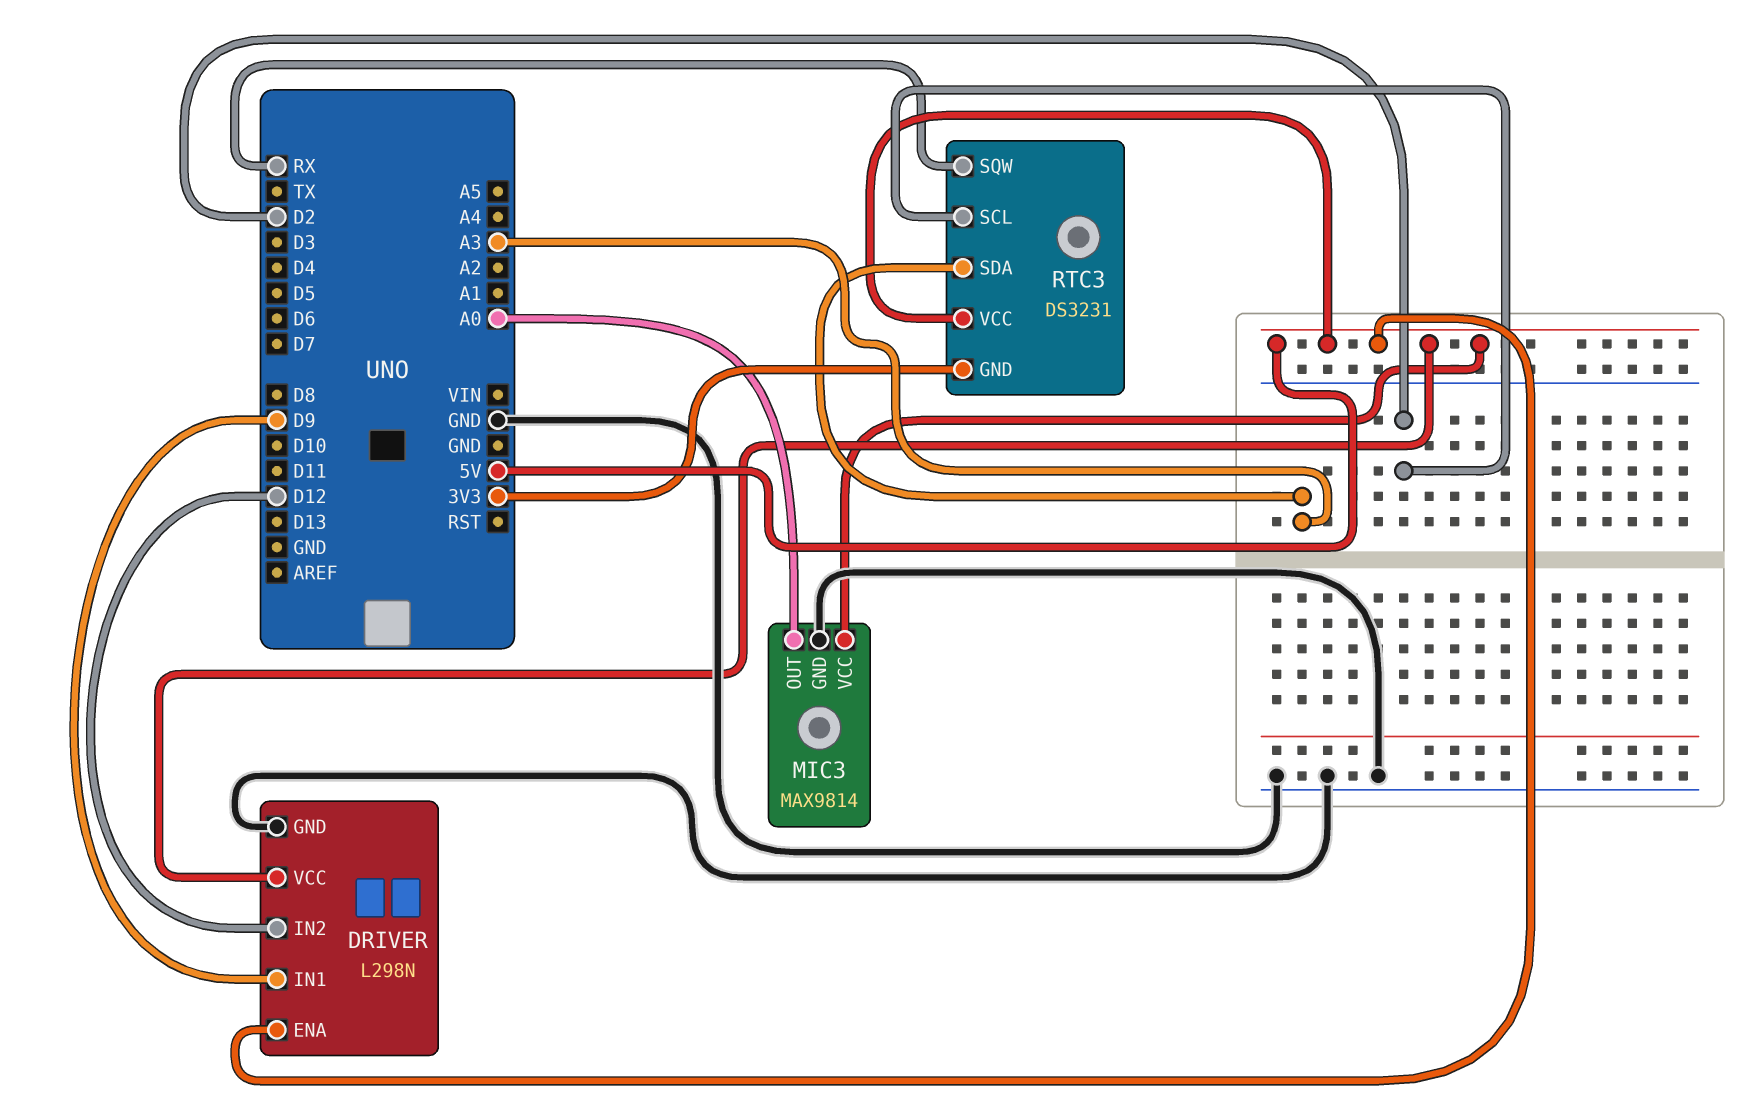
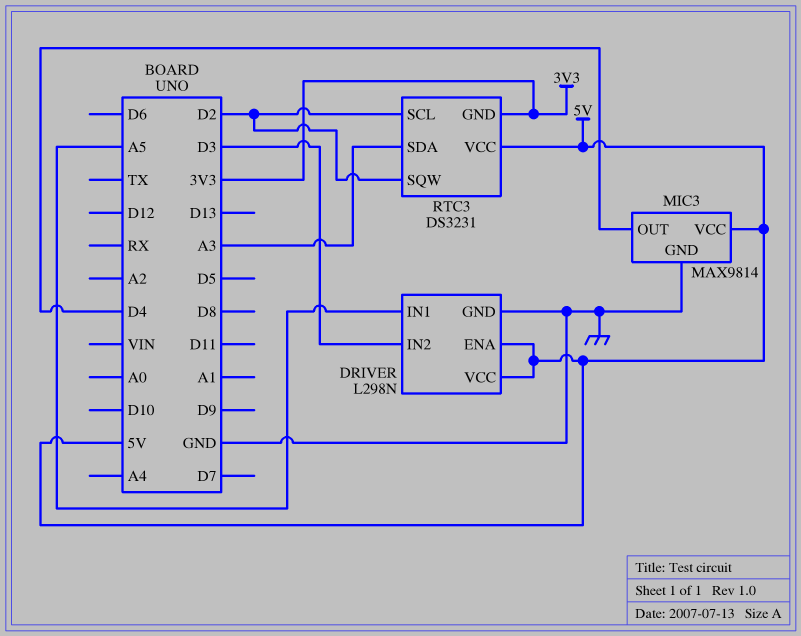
DRIVER pin IN1: D9 -> A5
DRIVER pin IN2: D12 -> D3
MIC3 pin OUT: A0 -> D4
RTC3 pin SQW: RX -> D2

